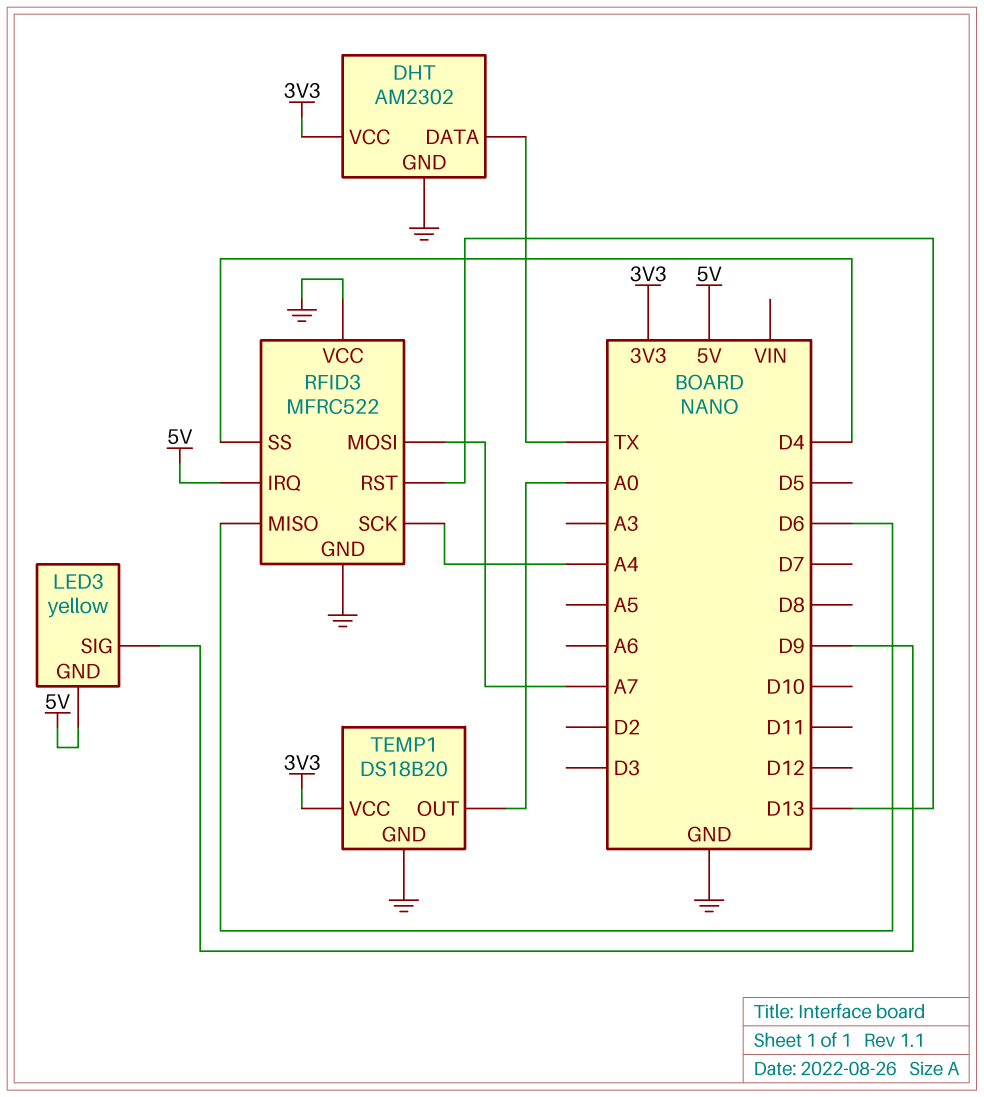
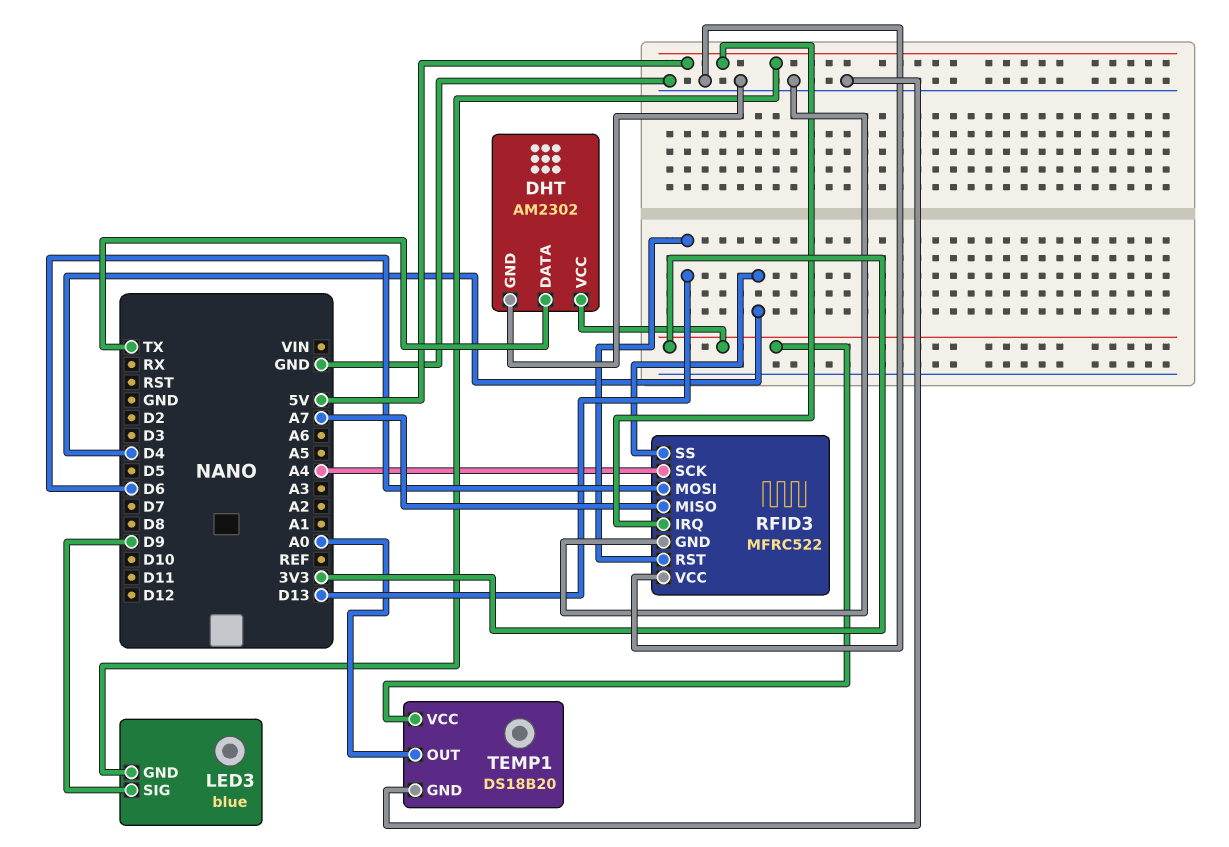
LED3: yellow -> blue
RFID3 pin MISO: D6 -> A7
RFID3 pin MOSI: A7 -> D6

